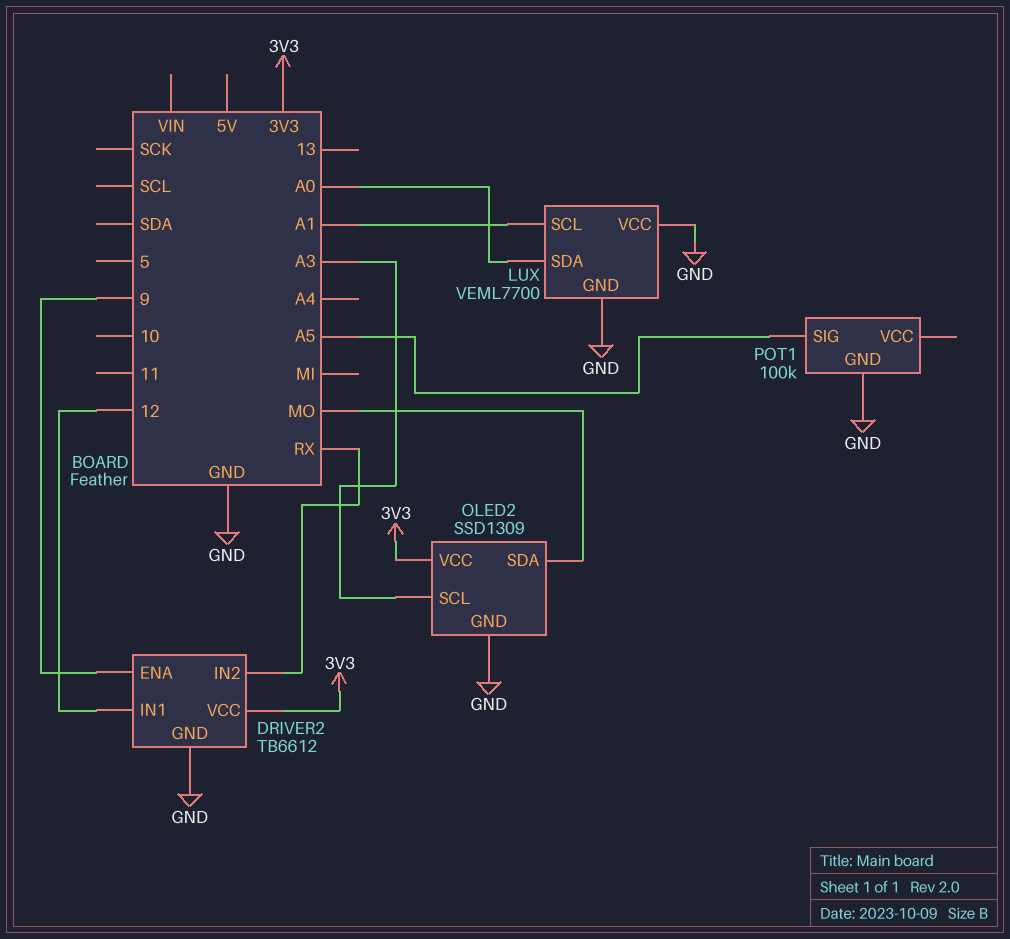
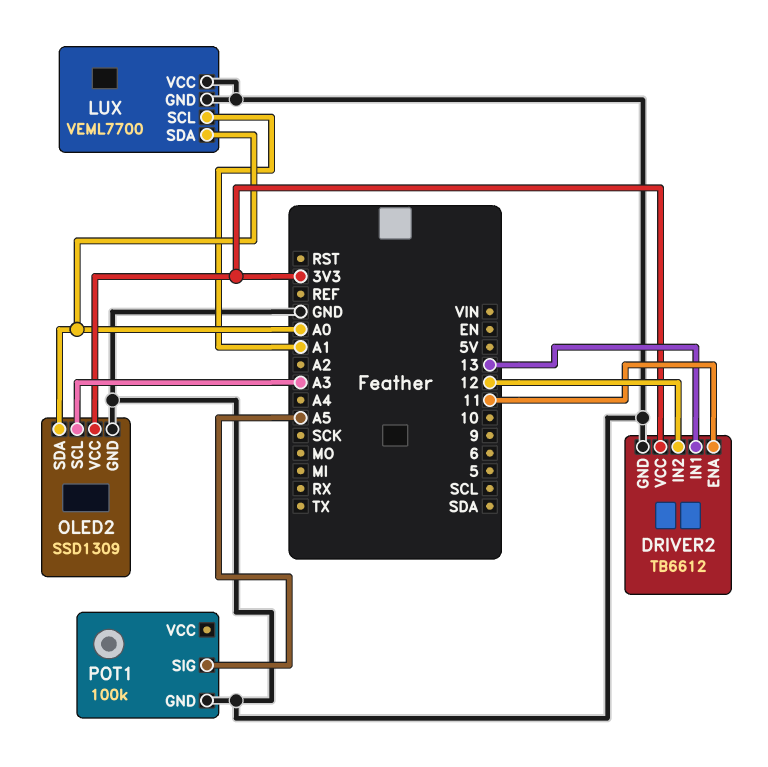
DRIVER2 pin ENA: 9 -> 11
DRIVER2 pin IN1: 12 -> 13
DRIVER2 pin IN2: RX -> 12
OLED2 pin SDA: MO -> A0

